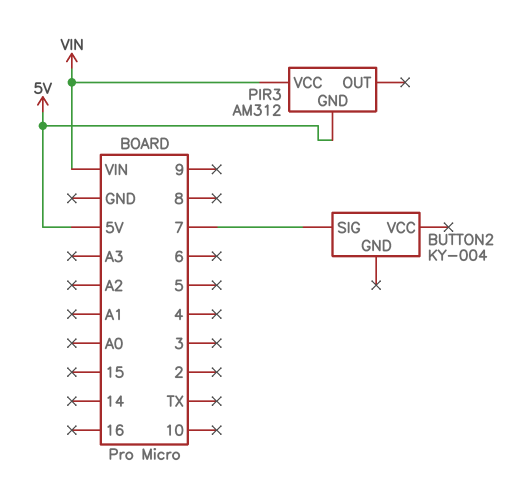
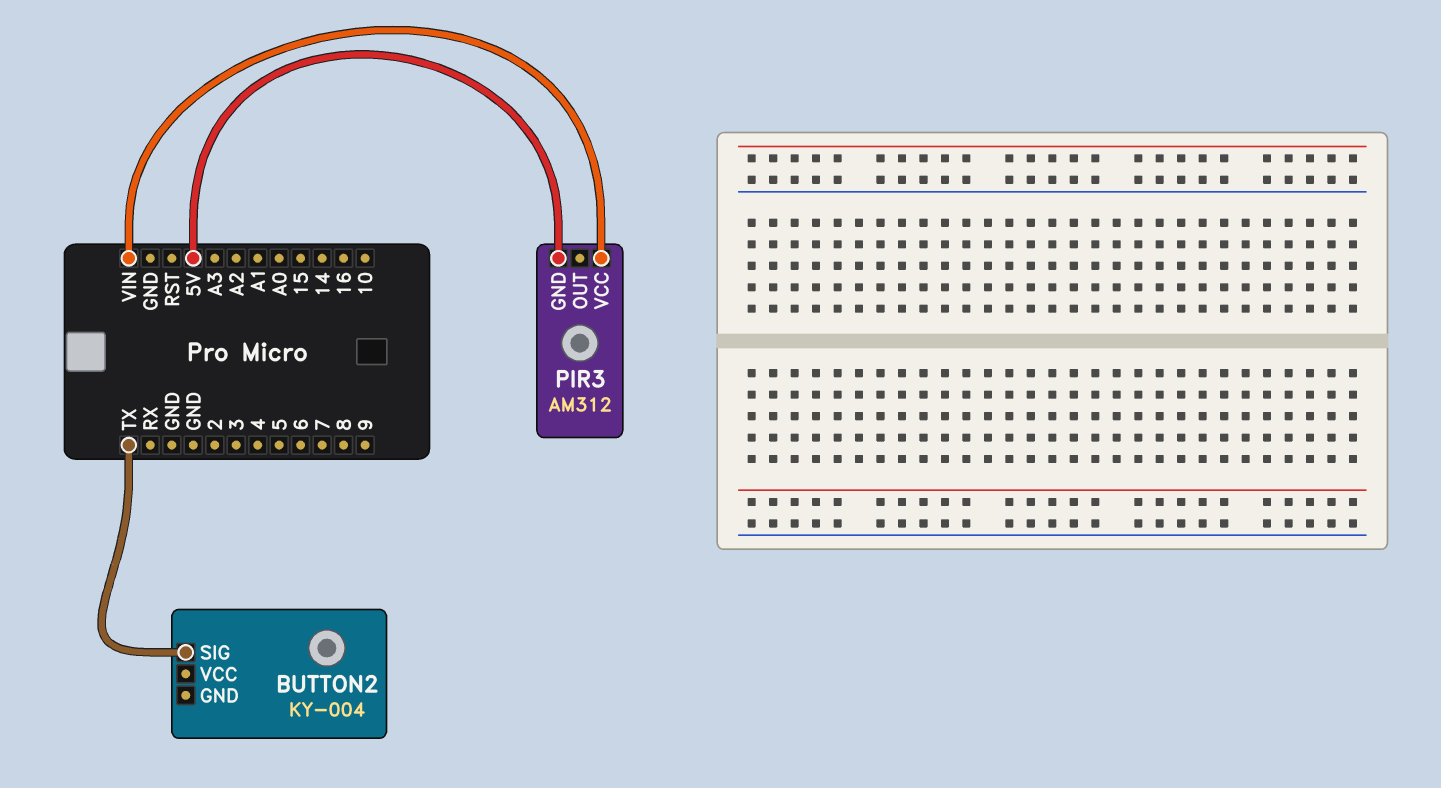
BUTTON2 pin SIG: 7 -> TX

